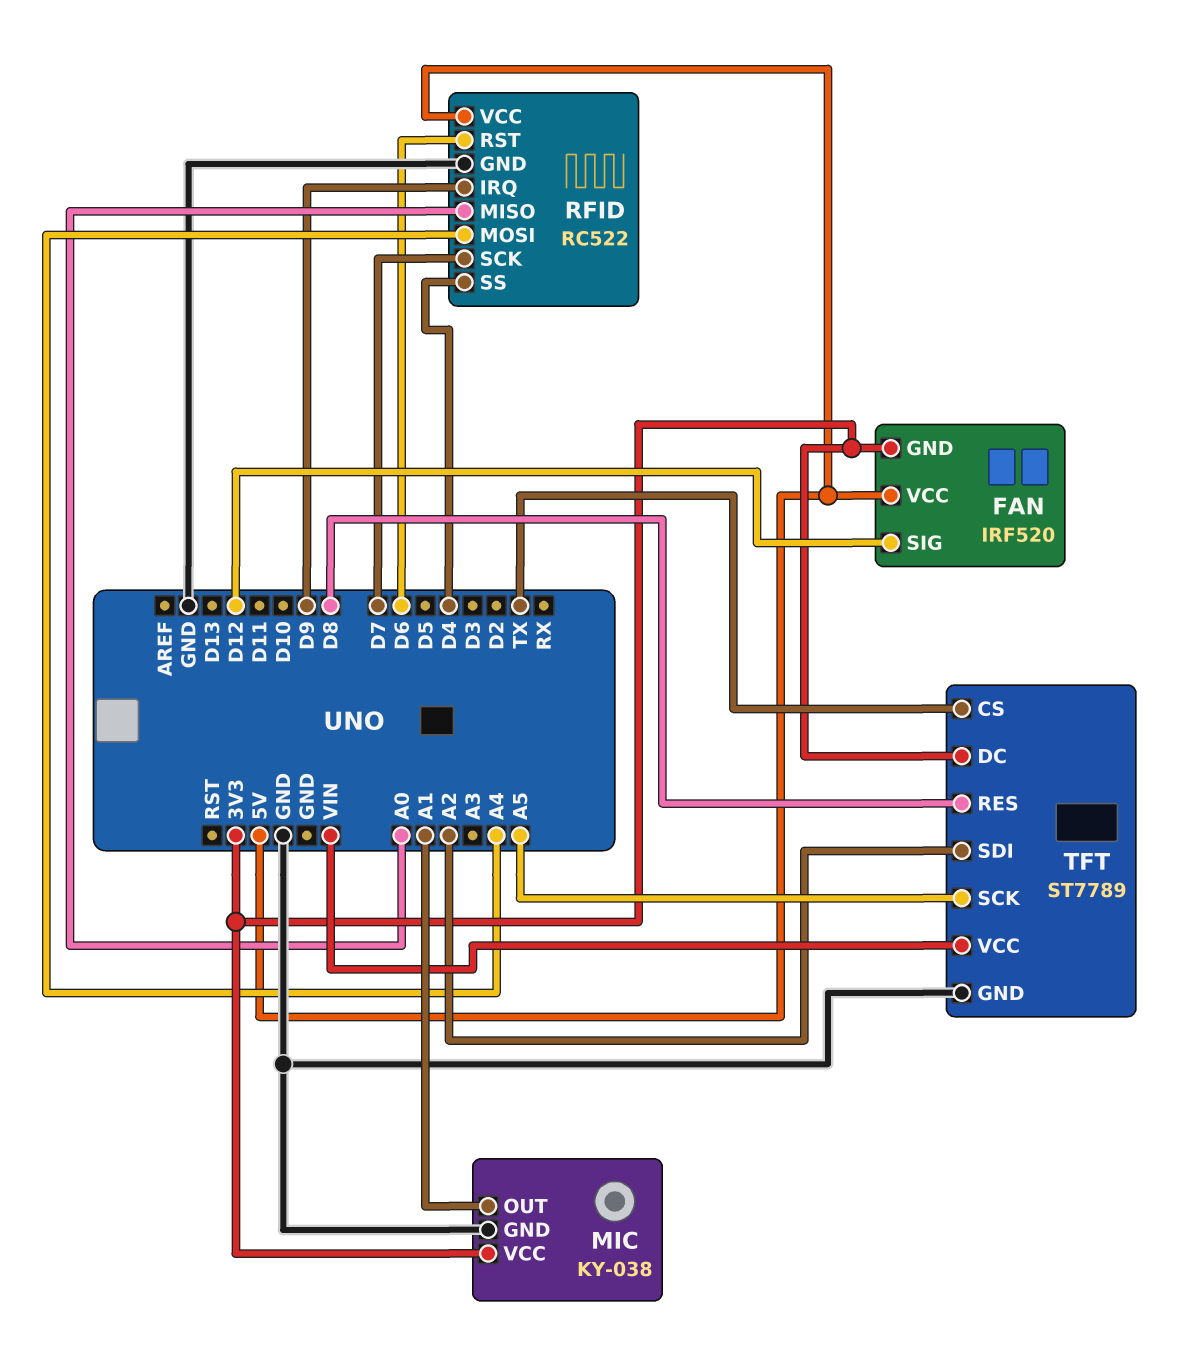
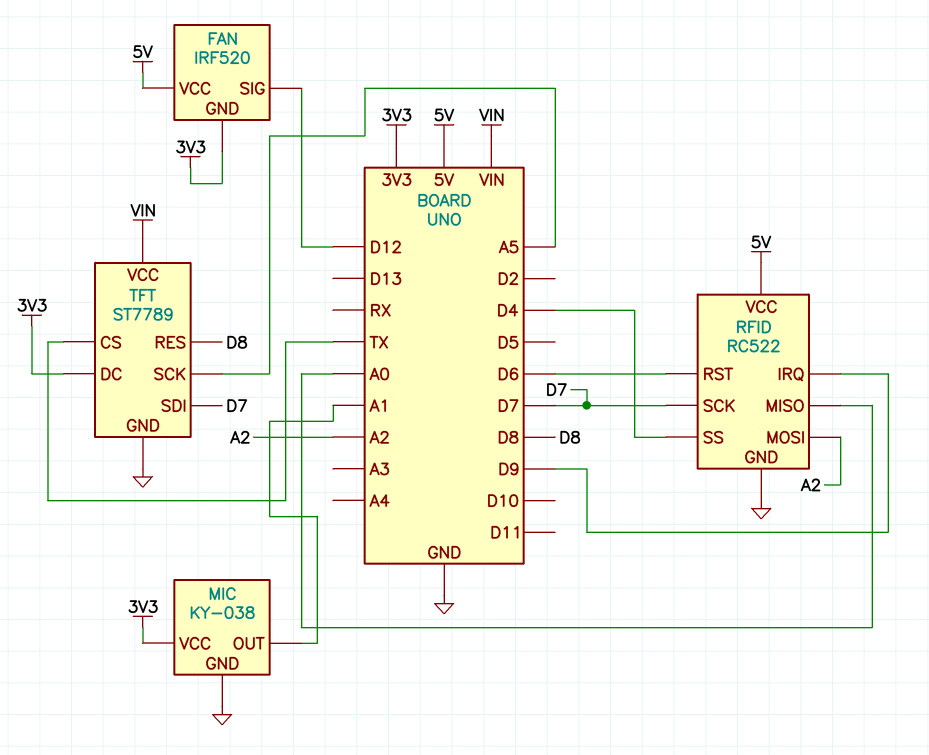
RFID pin MOSI: A4 -> A2
TFT pin SDI: A2 -> D7

